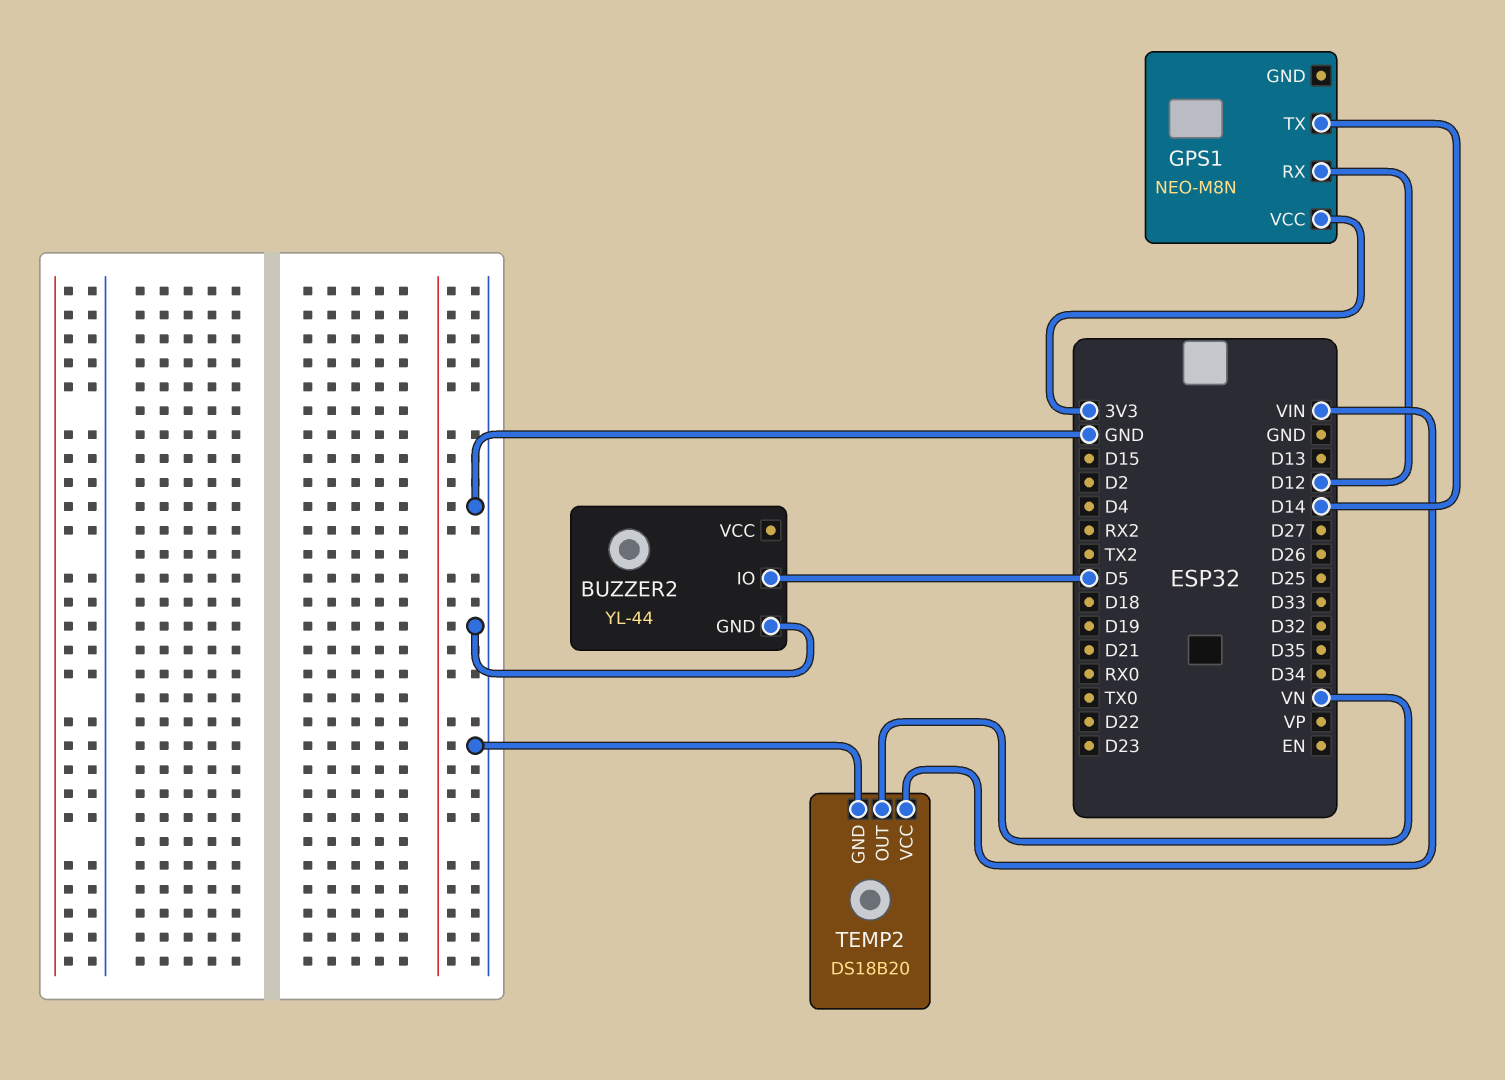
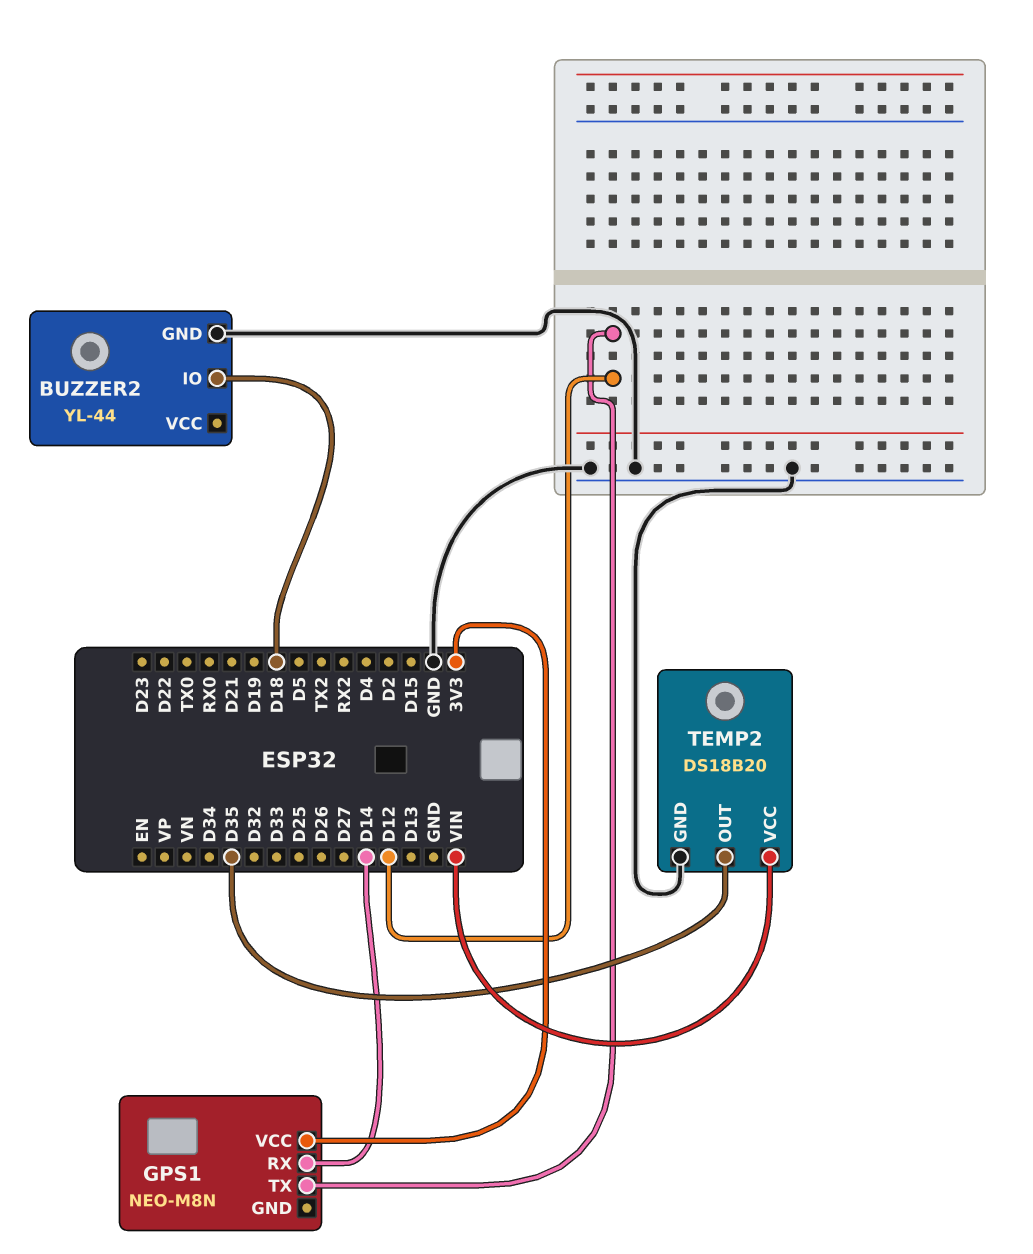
BUZZER2 pin IO: D5 -> D18
GPS1 pin RX: D12 -> D14
GPS1 pin TX: D14 -> D12
TEMP2 pin OUT: VN -> D35

